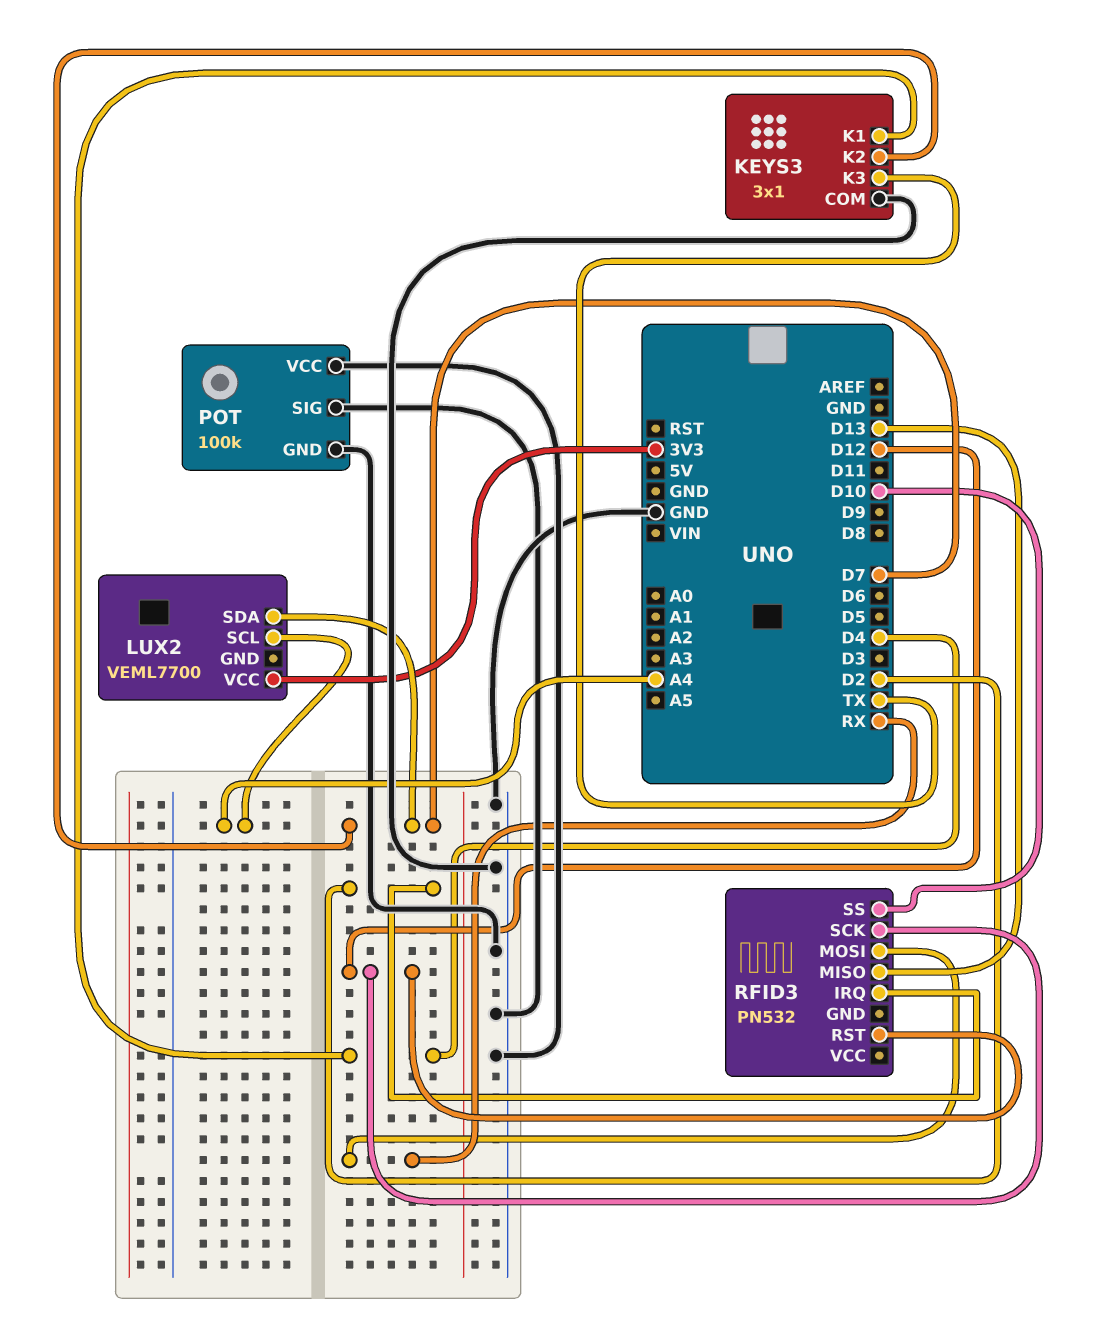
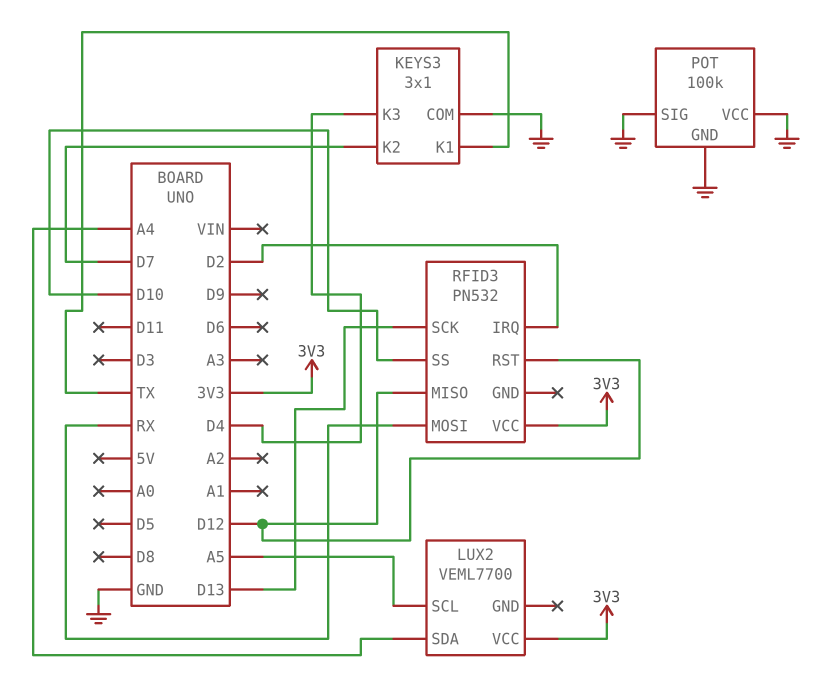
KEYS3 pin K1: D4 -> TX
KEYS3 pin K3: TX -> D4
LUX2 pin SCL: A4 -> A5
LUX2 pin SDA: D7 -> A4
RFID3 pin MISO: D13 -> D12
RFID3 pin SCK: D12 -> D13
RFID3 pin VCC: none -> 3V3

